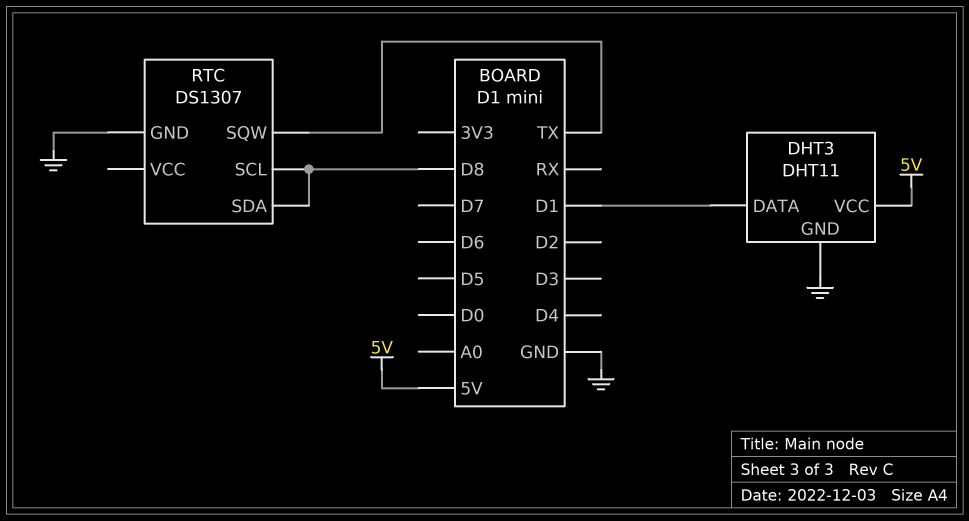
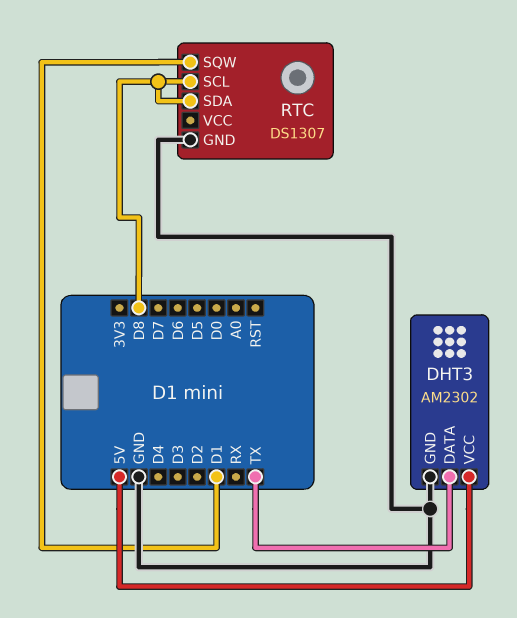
DHT3: DHT11 -> AM2302
DHT3 pin DATA: D1 -> TX
RTC pin SQW: TX -> D1

